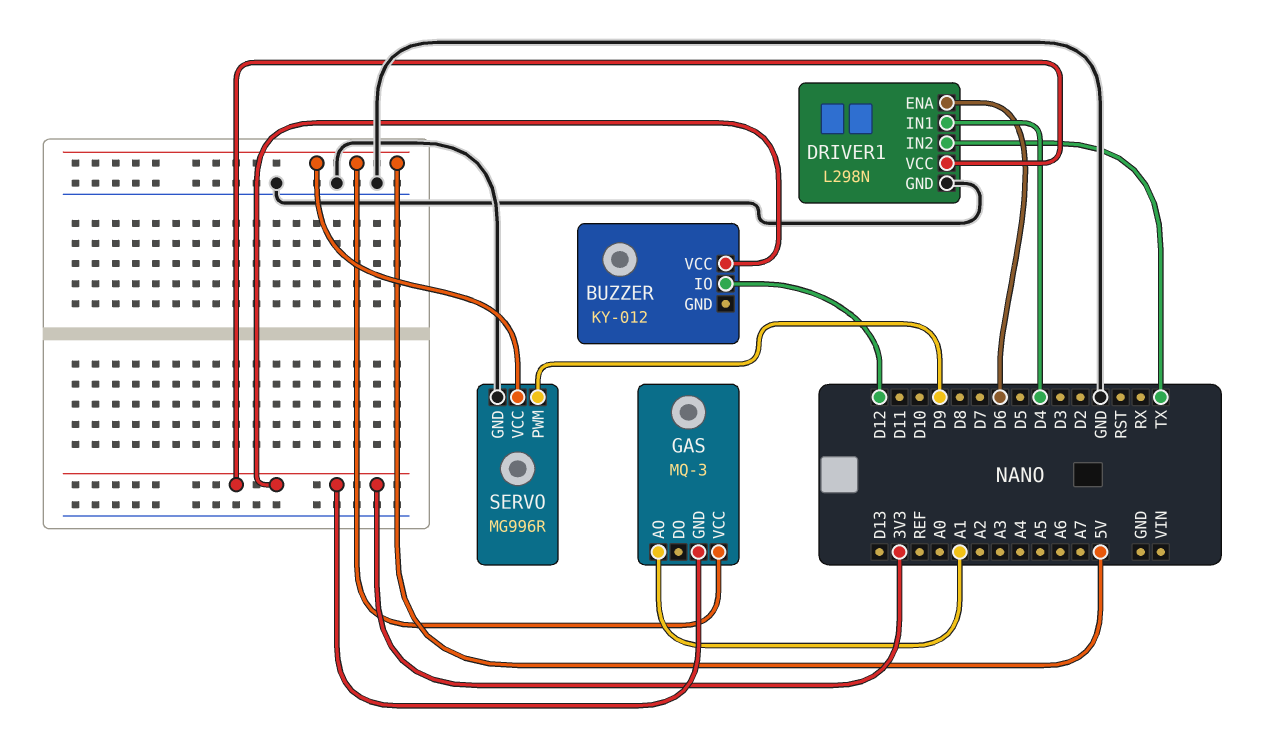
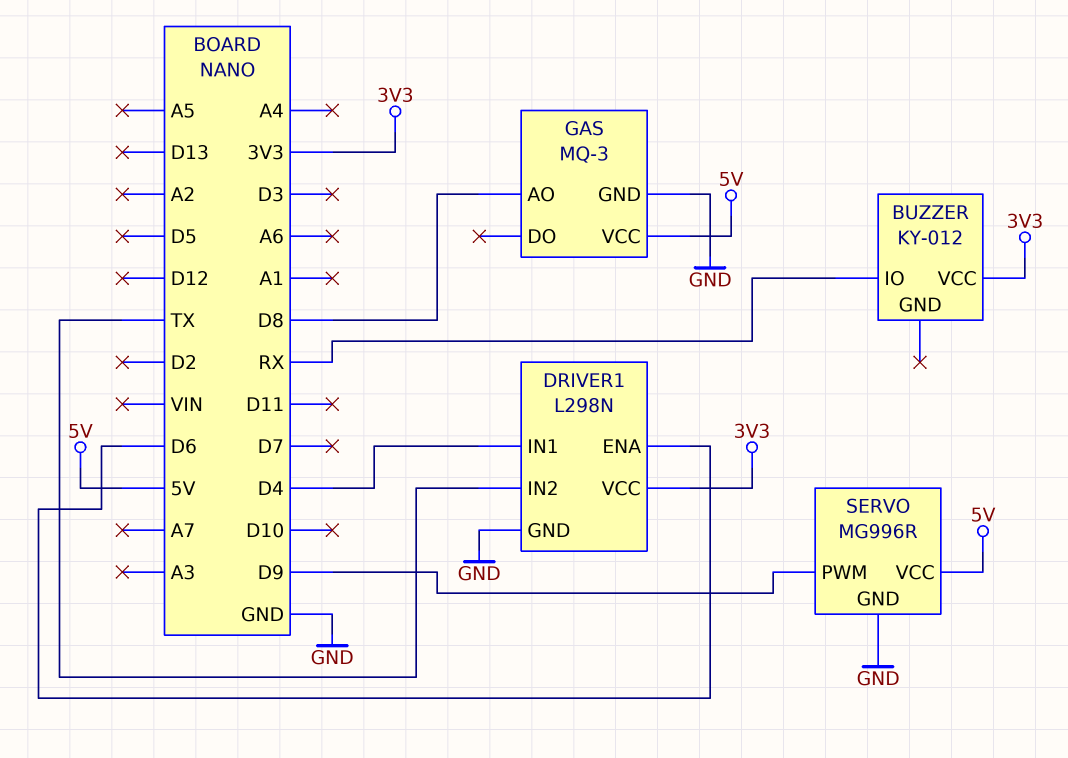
BUZZER pin IO: D12 -> RX
GAS pin AO: A1 -> D8
GAS pin GND: 3V3 -> GND

